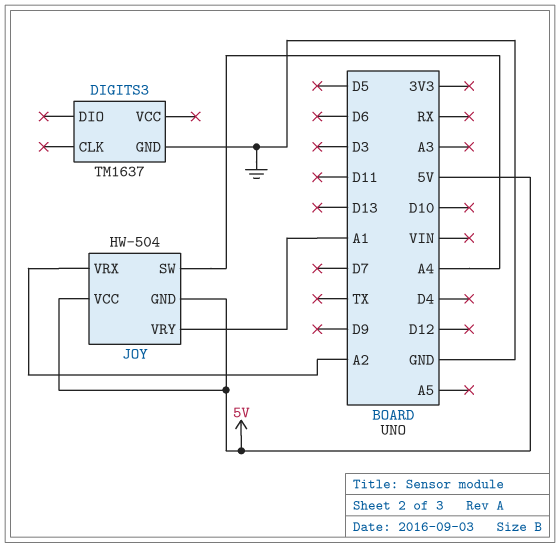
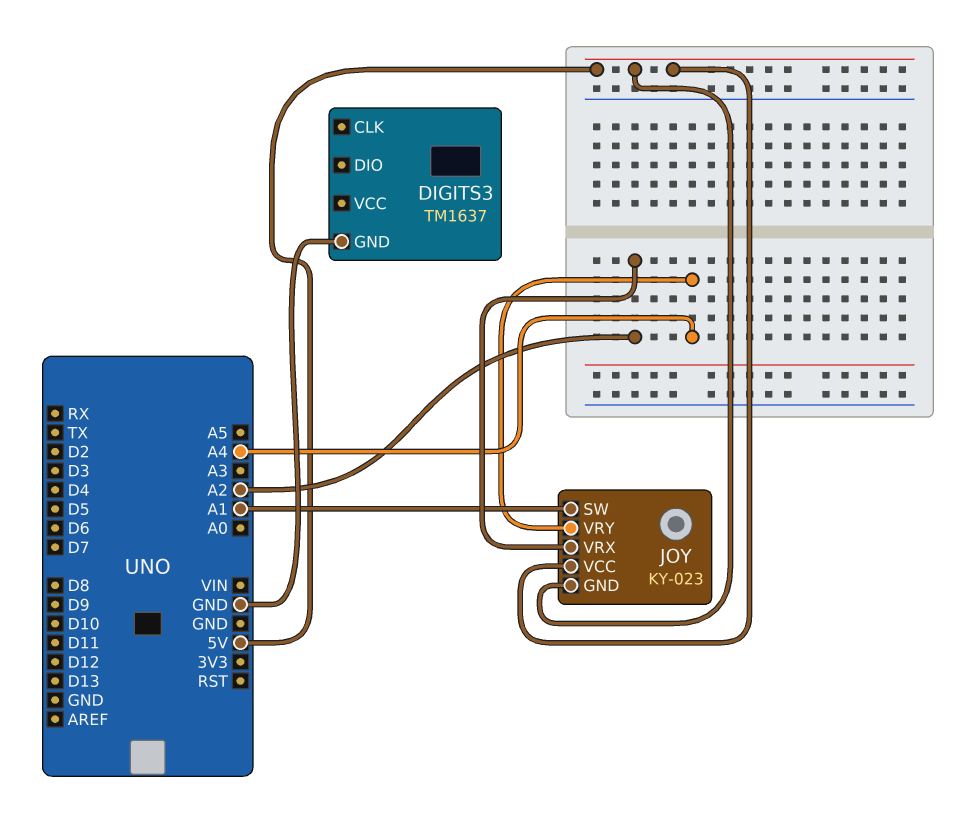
JOY: HW-504 -> KY-023
JOY pin SW: A4 -> A1
JOY pin VRY: A1 -> A4

